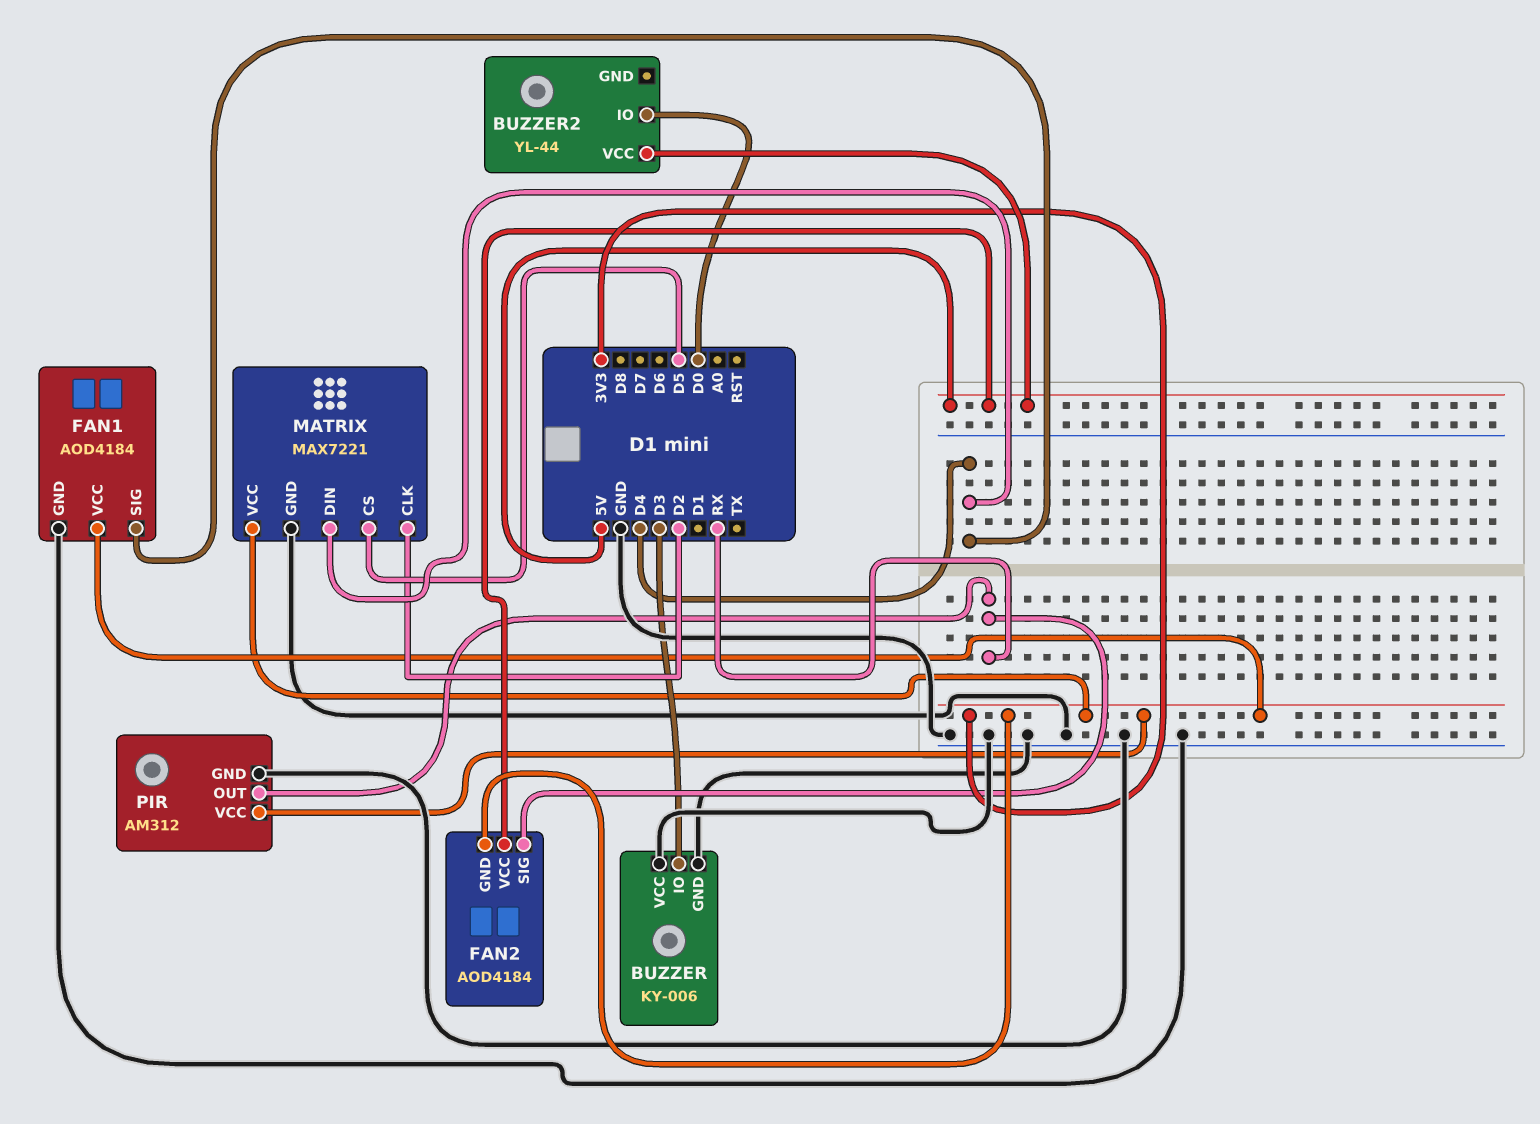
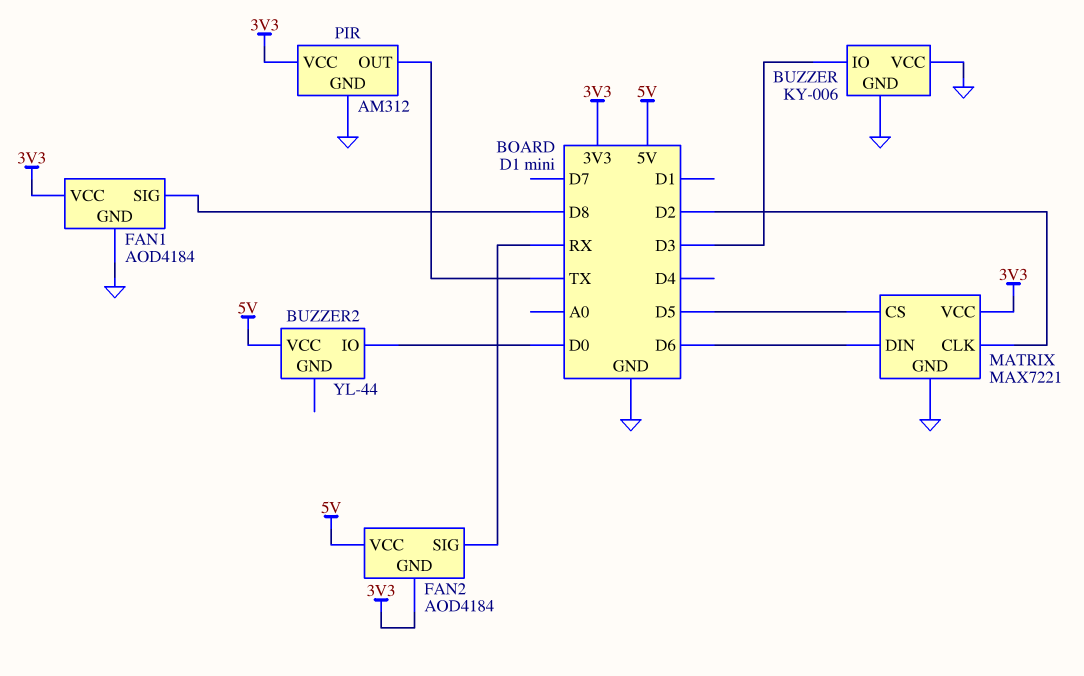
FAN1 pin SIG: D4 -> D8
MATRIX pin DIN: D4 -> D6
PIR pin OUT: RX -> TX

